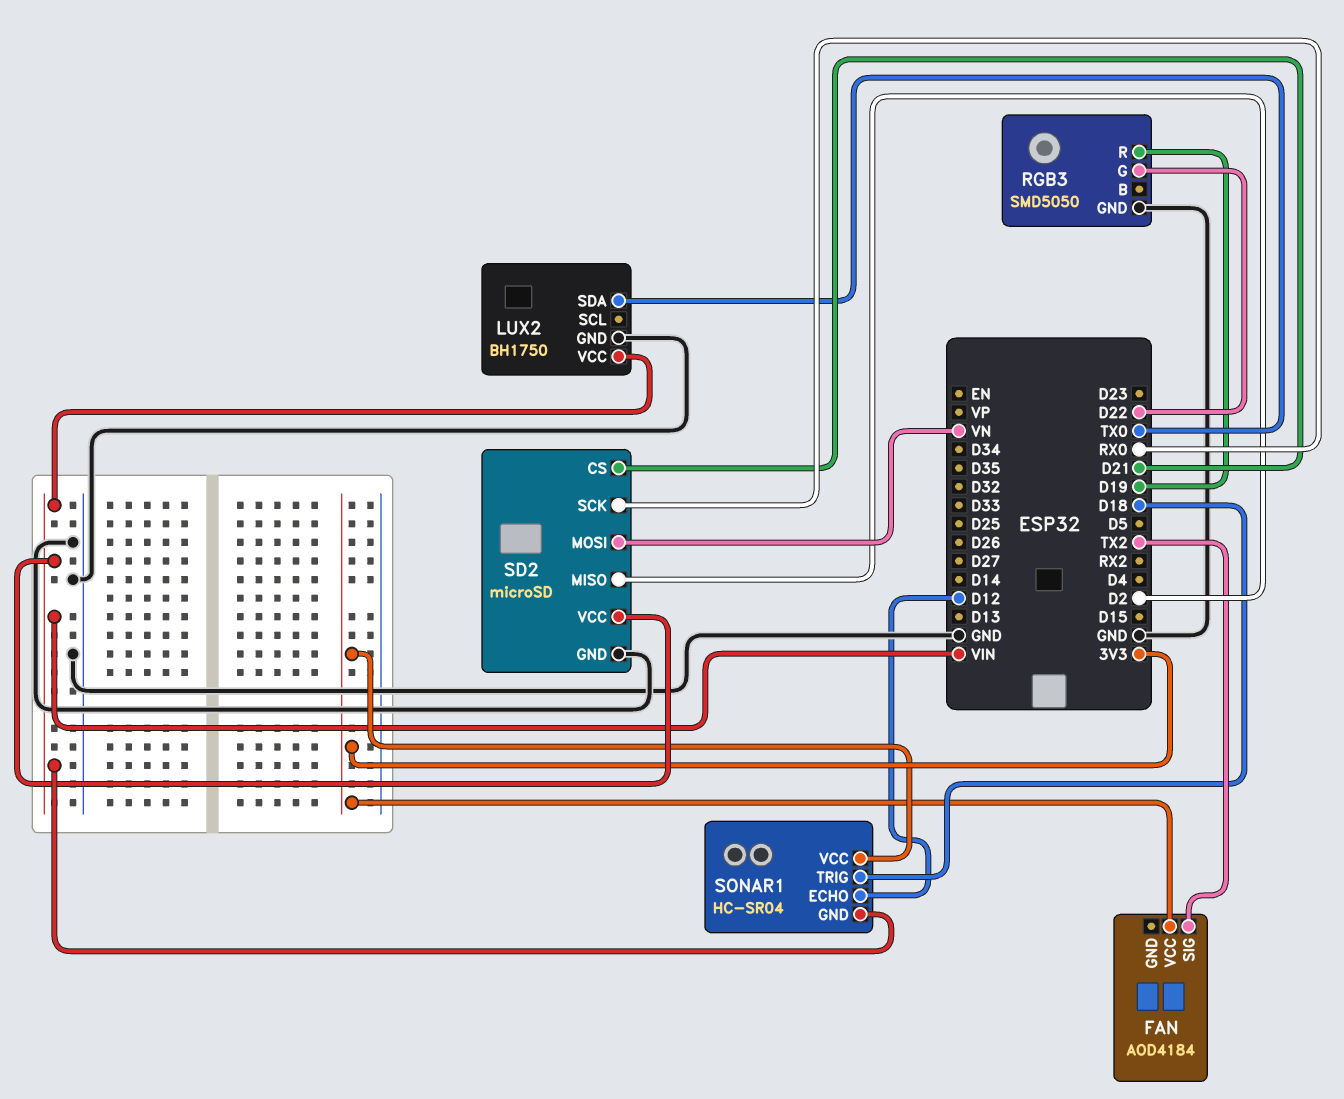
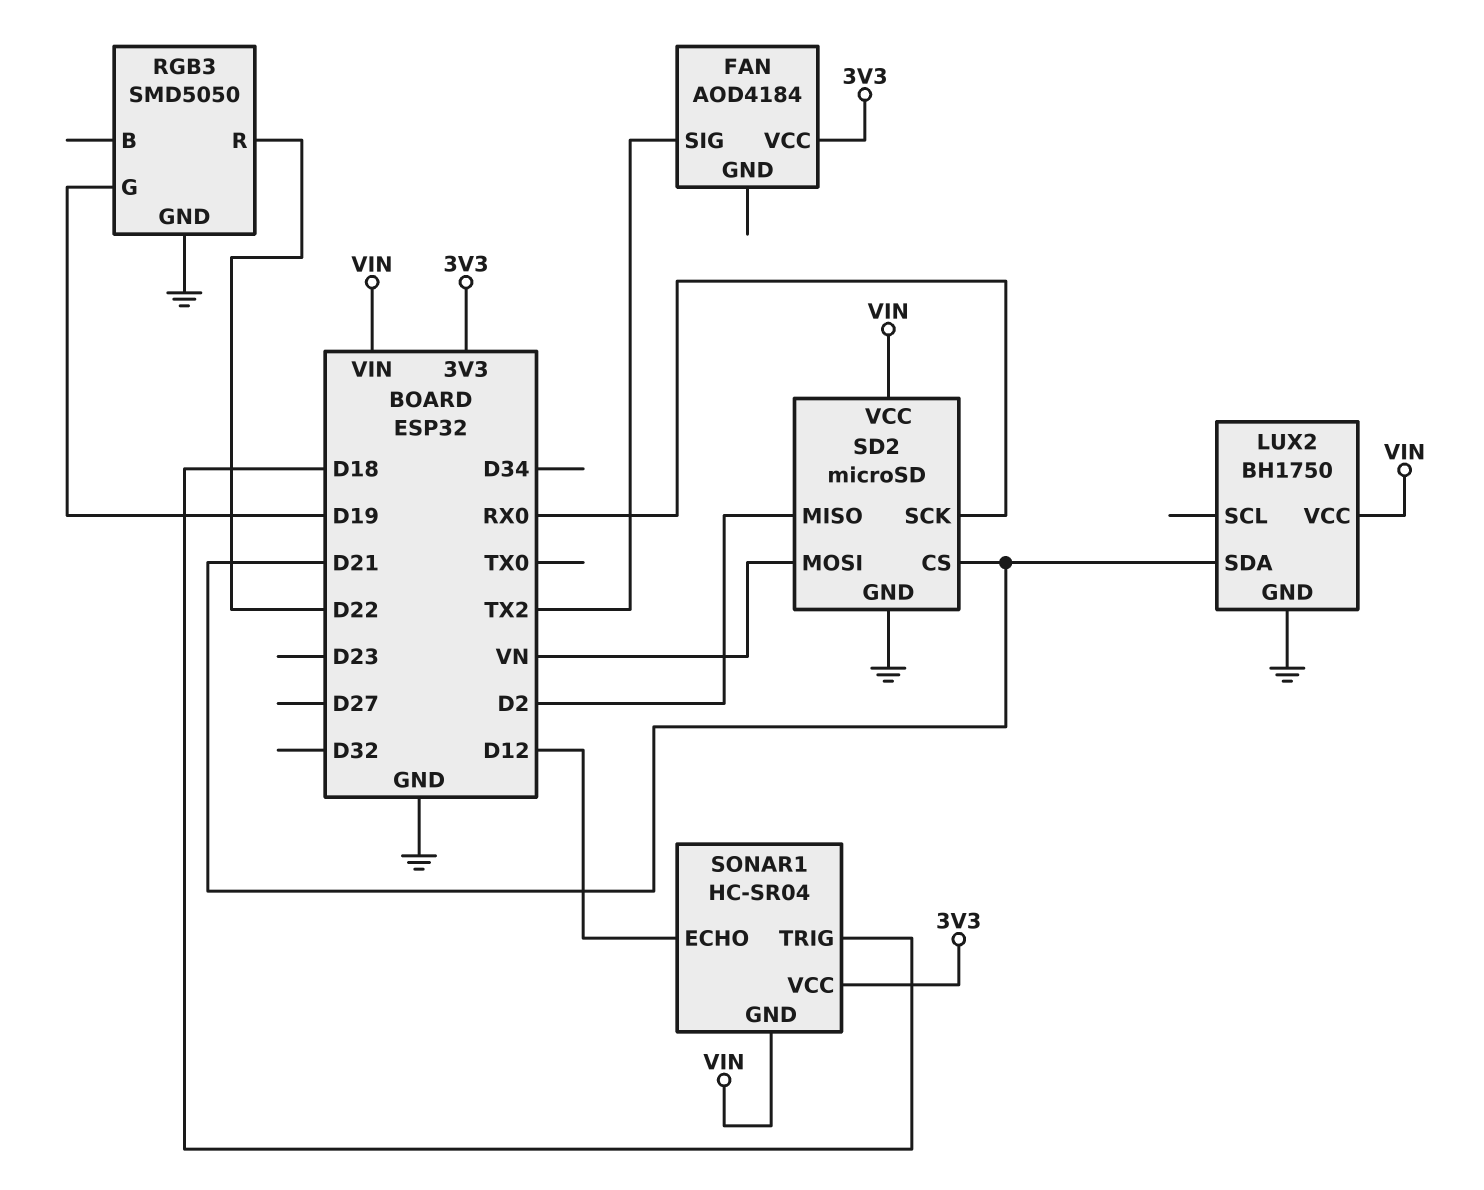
LUX2 pin SDA: TX0 -> D21
RGB3 pin G: D22 -> D19
RGB3 pin R: D19 -> D22

